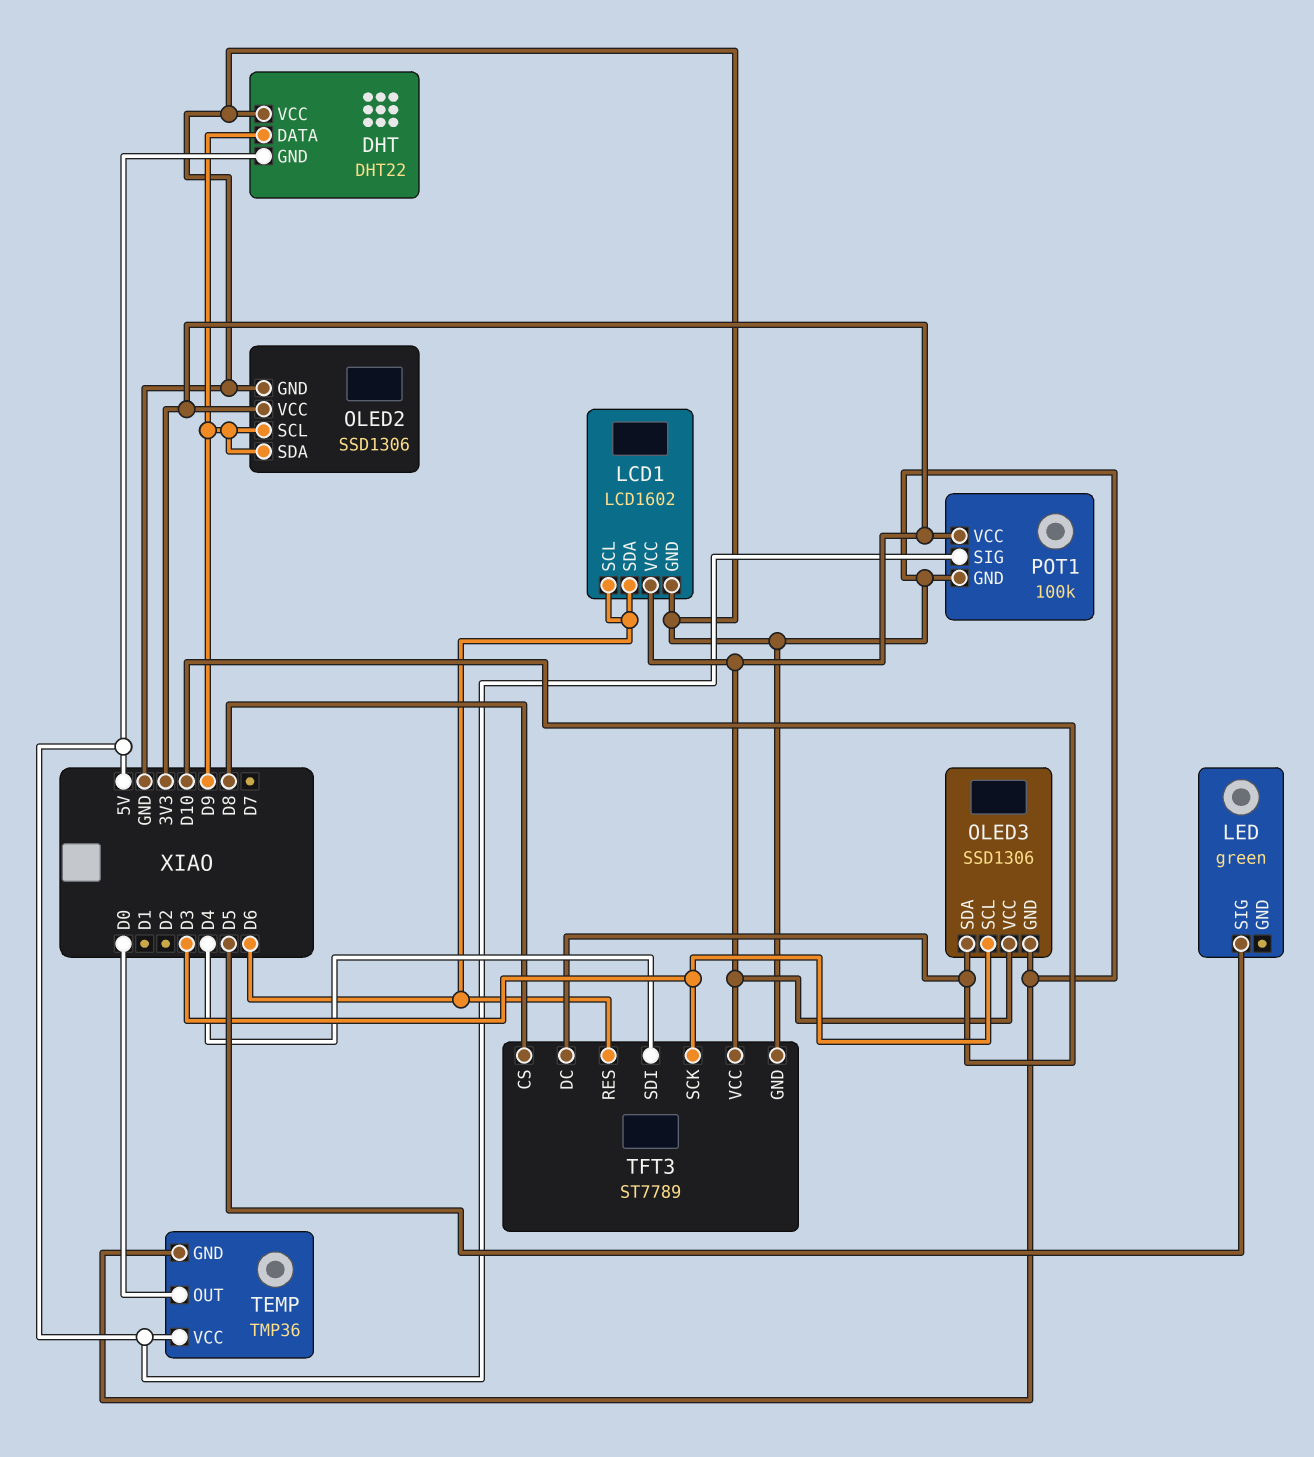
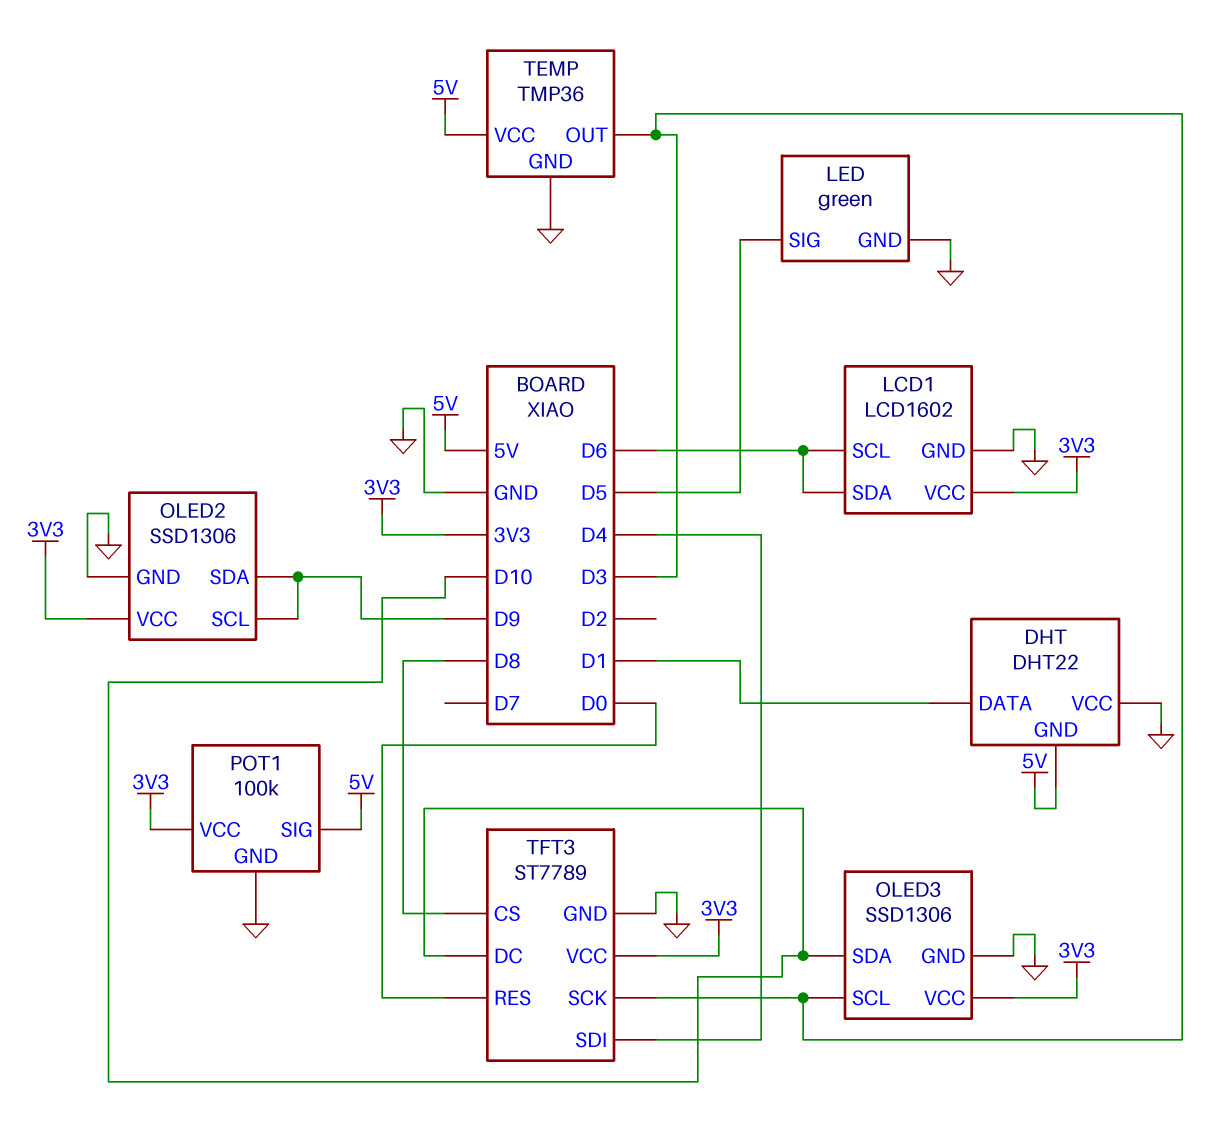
DHT pin DATA: D9 -> D1
LED pin GND: none -> GND
TEMP pin OUT: D0 -> D3
TFT3 pin RES: D6 -> D0

